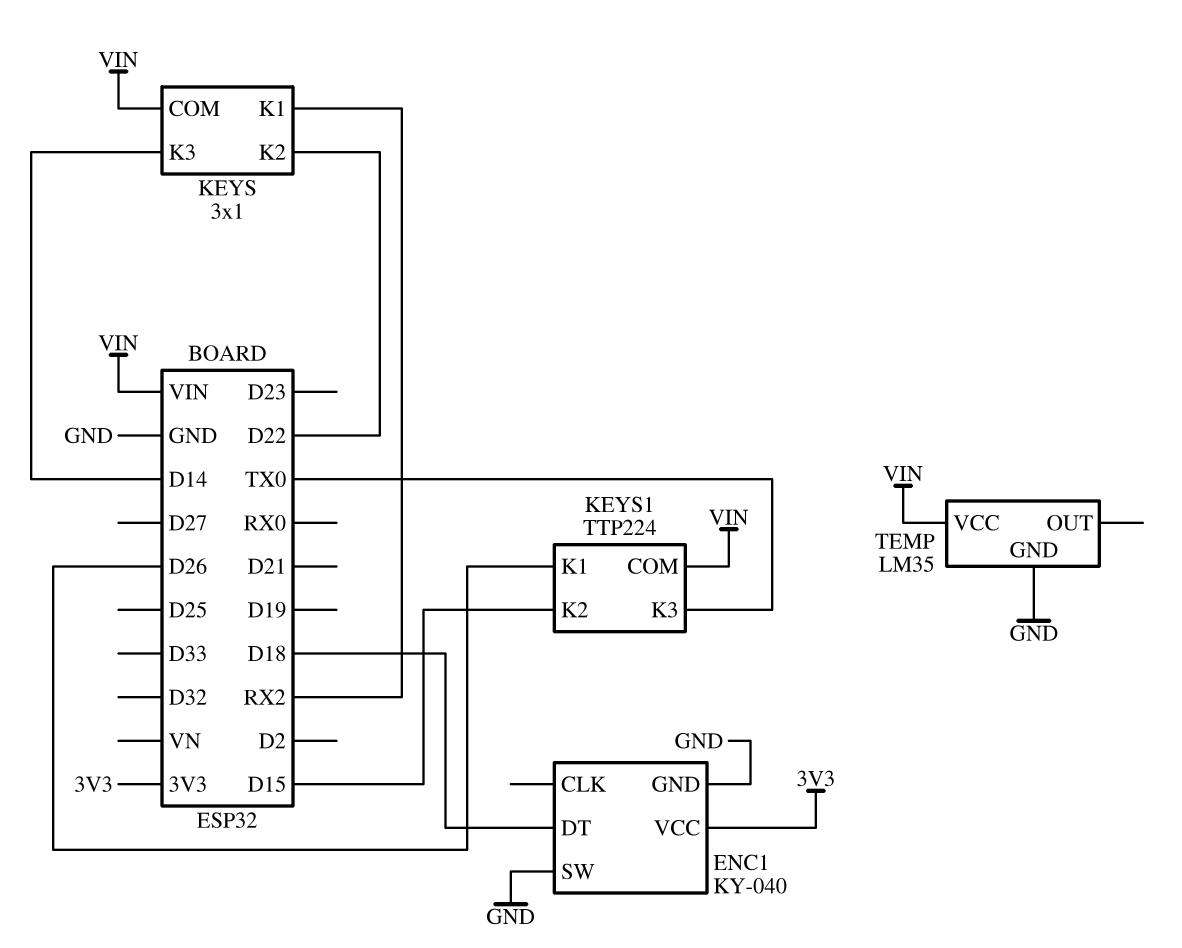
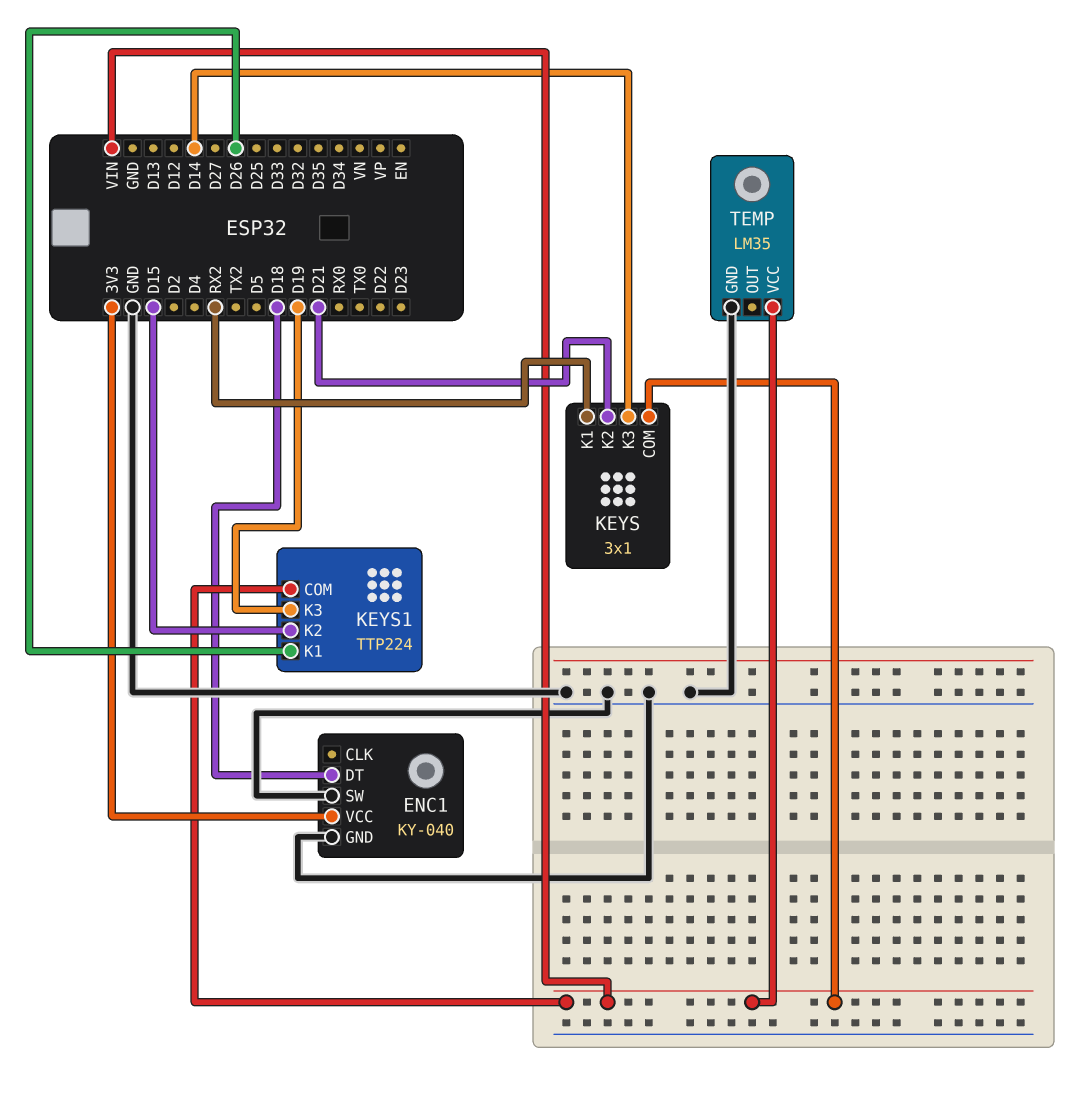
KEYS pin K2: D22 -> D21
KEYS1 pin K3: TX0 -> D19

